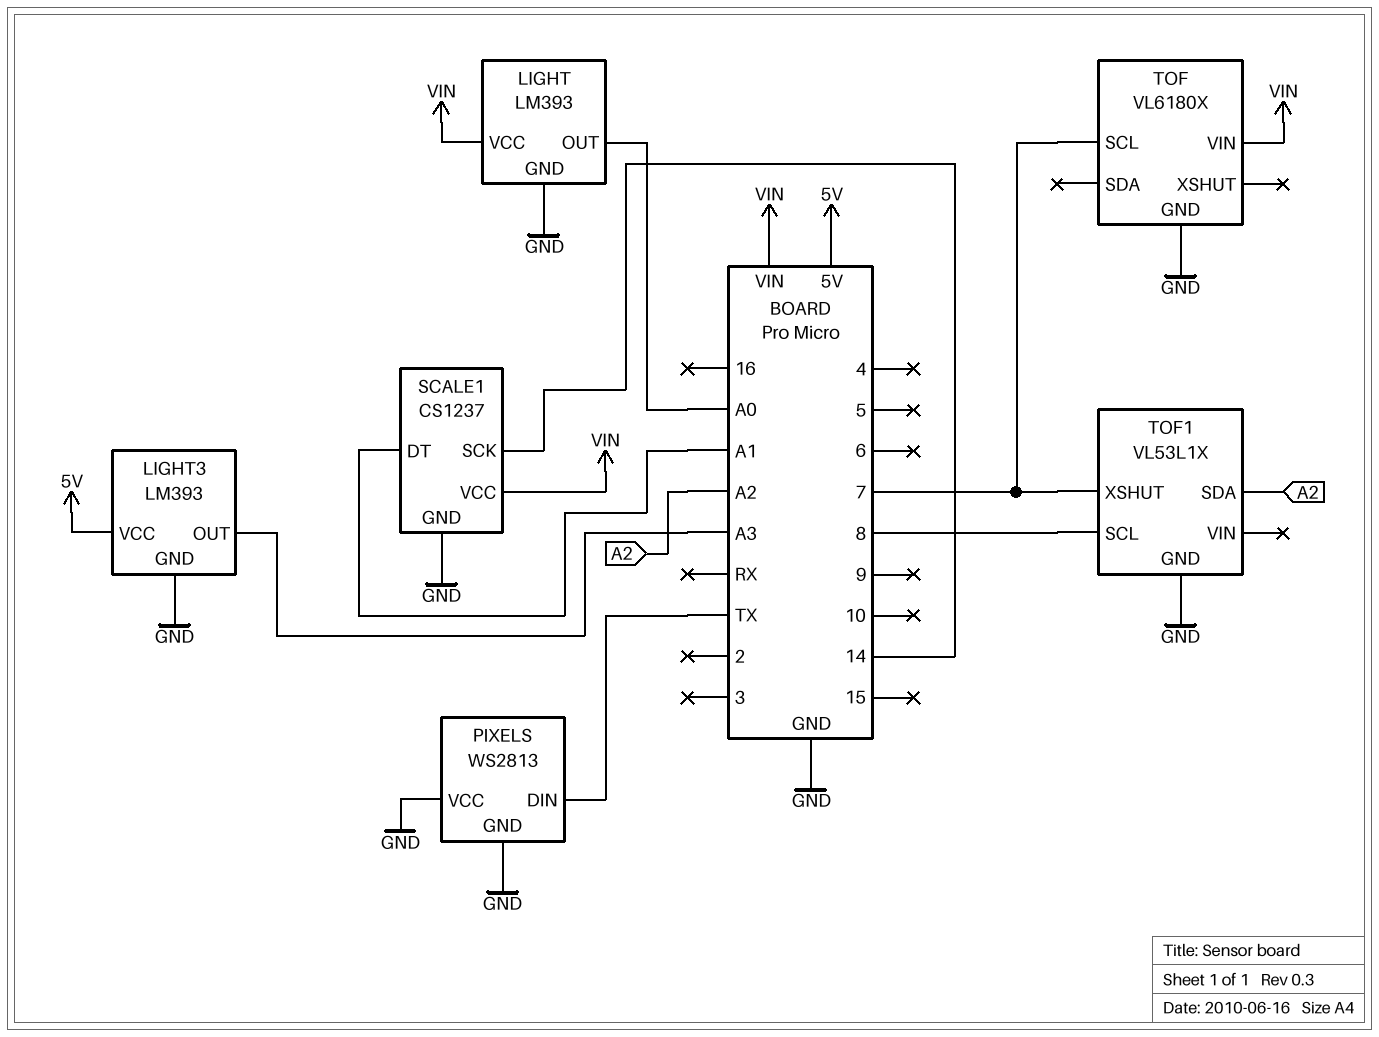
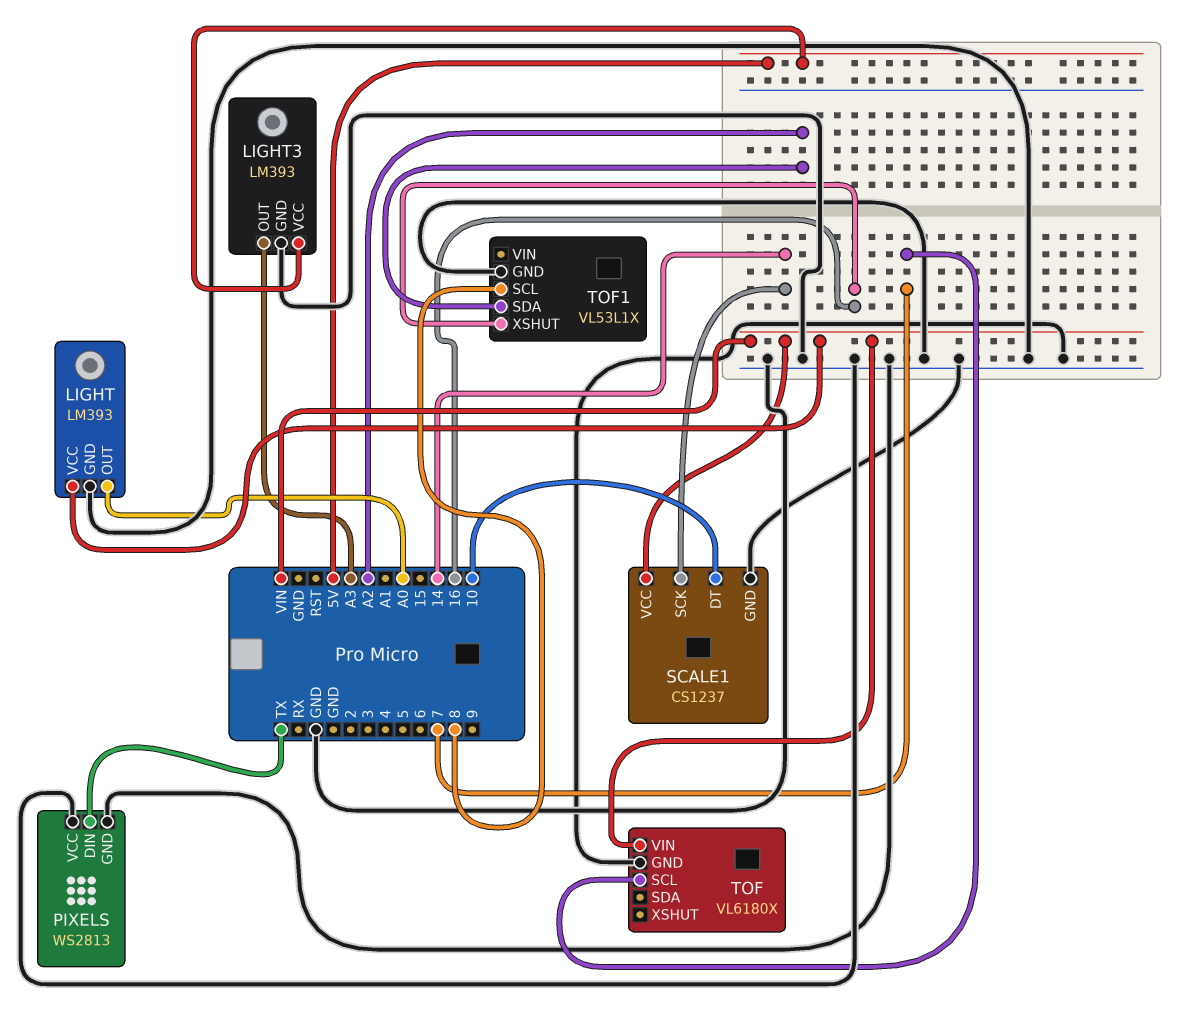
SCALE1 pin DT: A1 -> 10
TOF1 pin XSHUT: 7 -> 16

